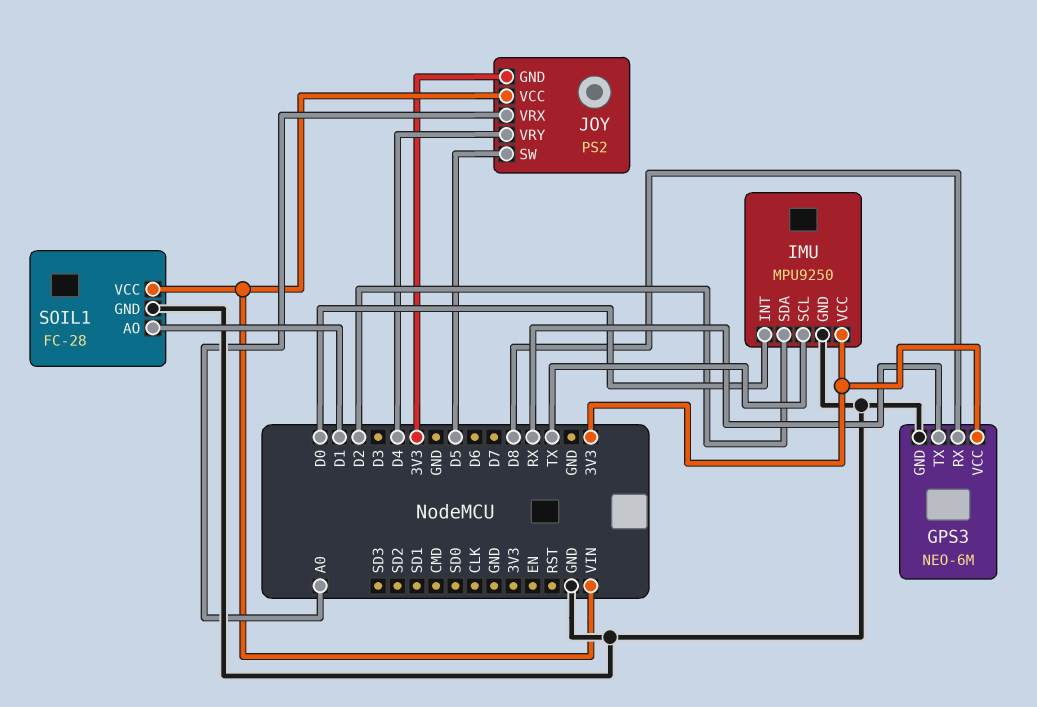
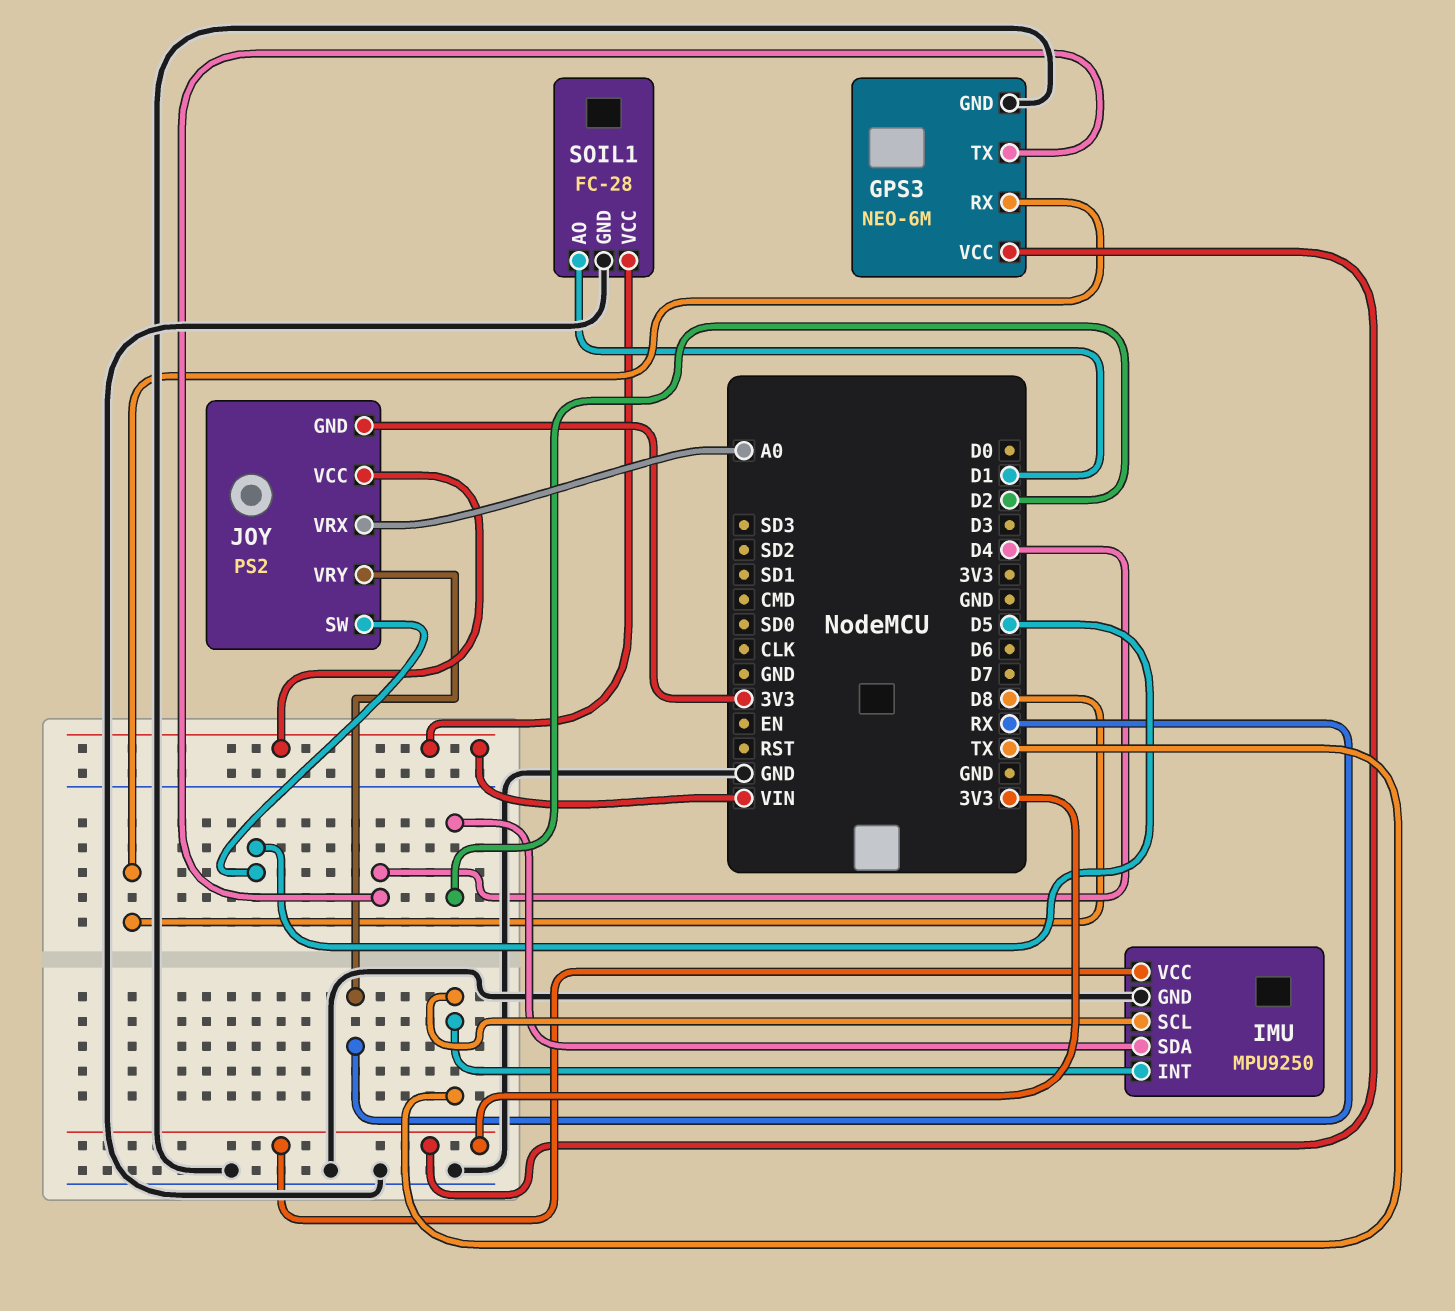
GPS3 pin TX: RX -> D4
IMU pin INT: D0 -> TX
JOY pin VRY: D4 -> RX

